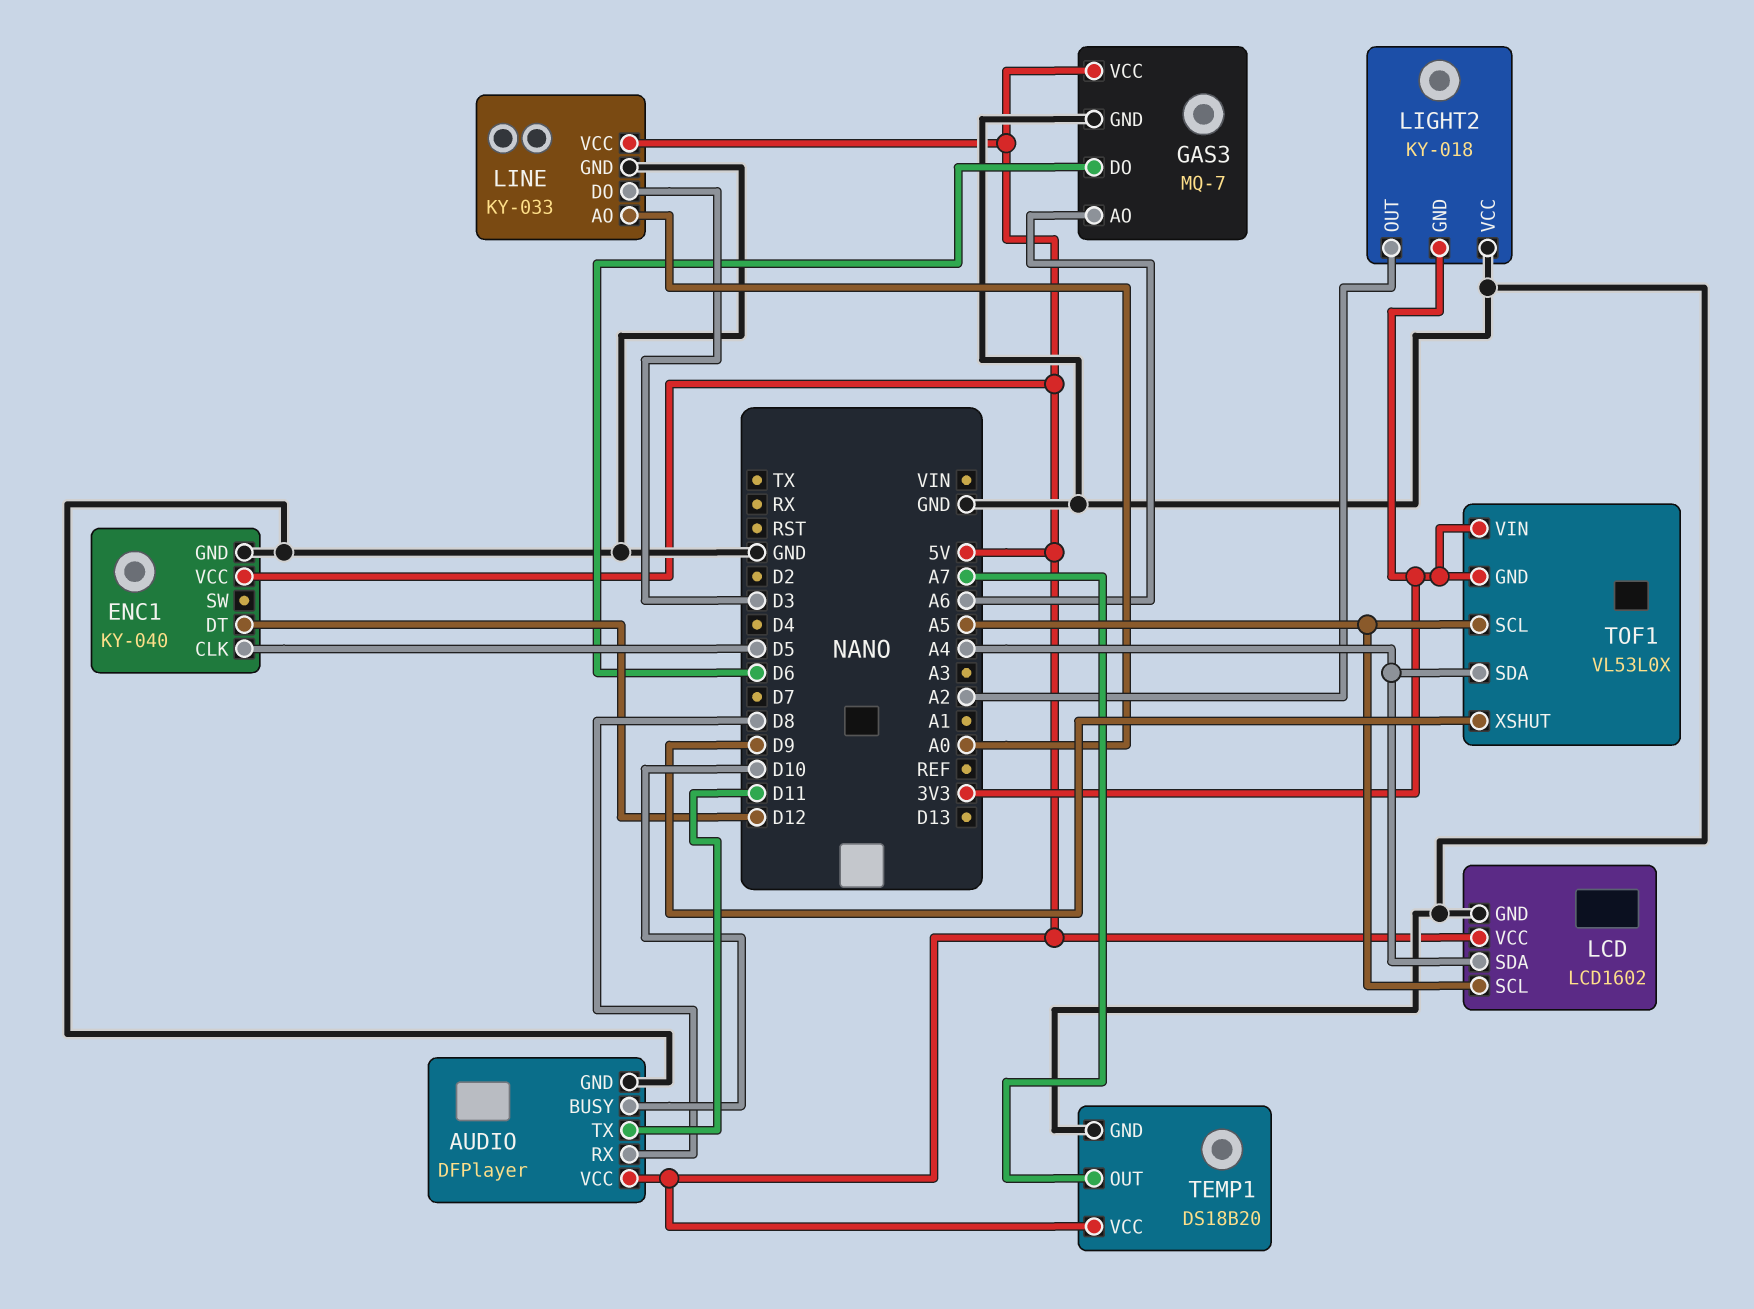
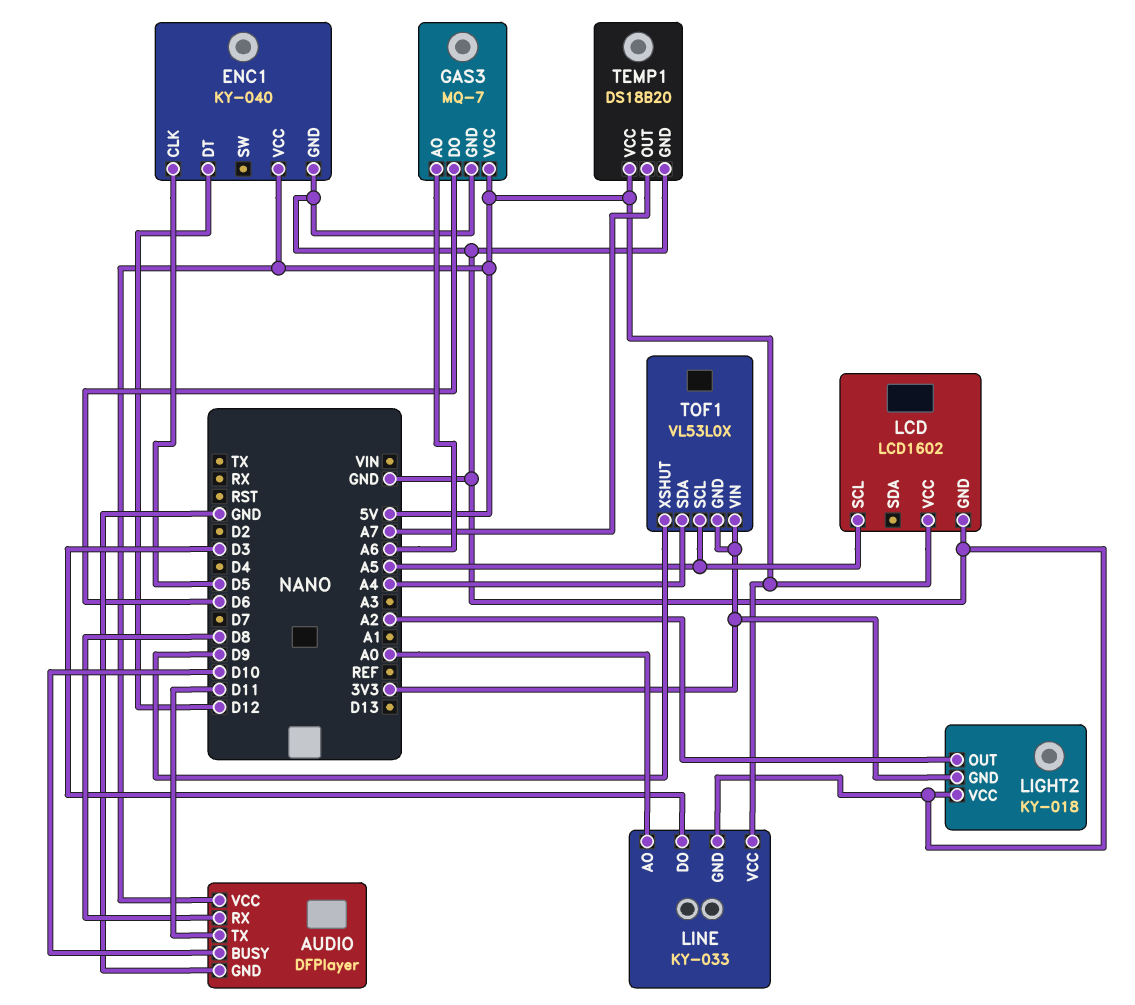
LCD pin SDA: A4 -> none

